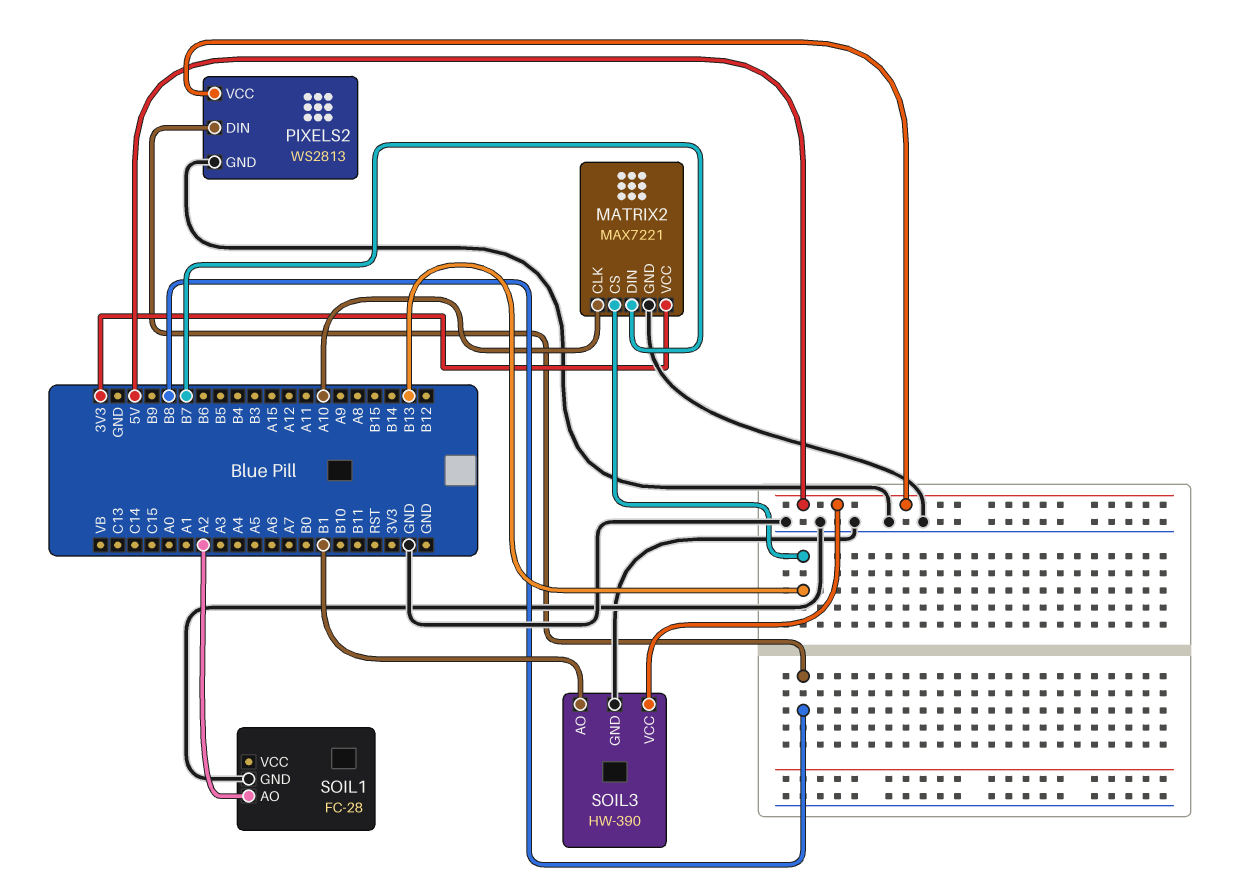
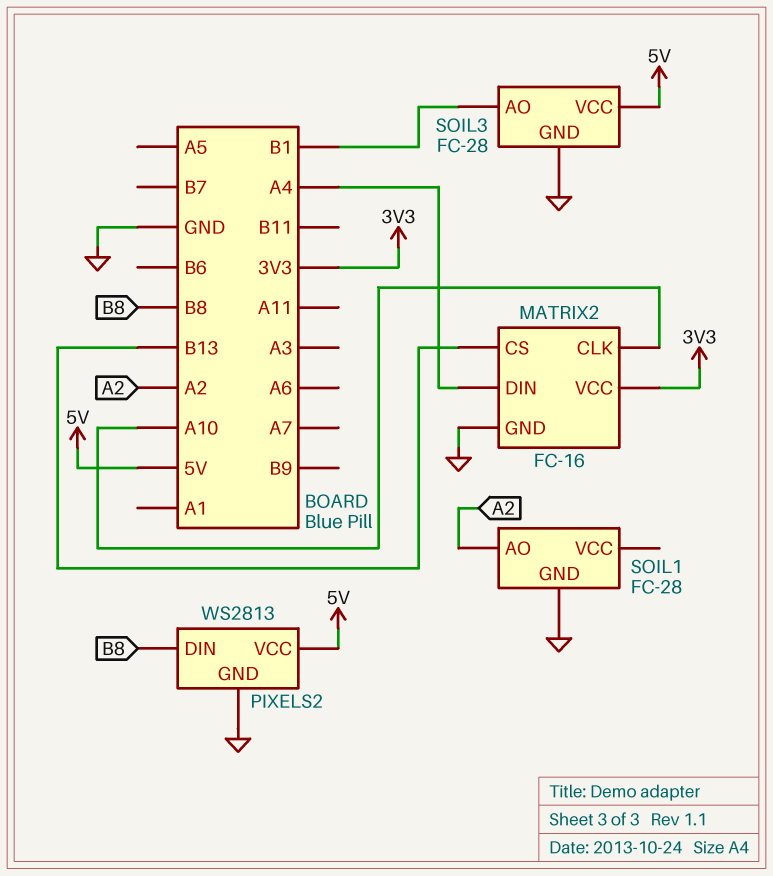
MATRIX2: MAX7221 -> FC-16
MATRIX2 pin DIN: B7 -> A4
SOIL3: HW-390 -> FC-28

